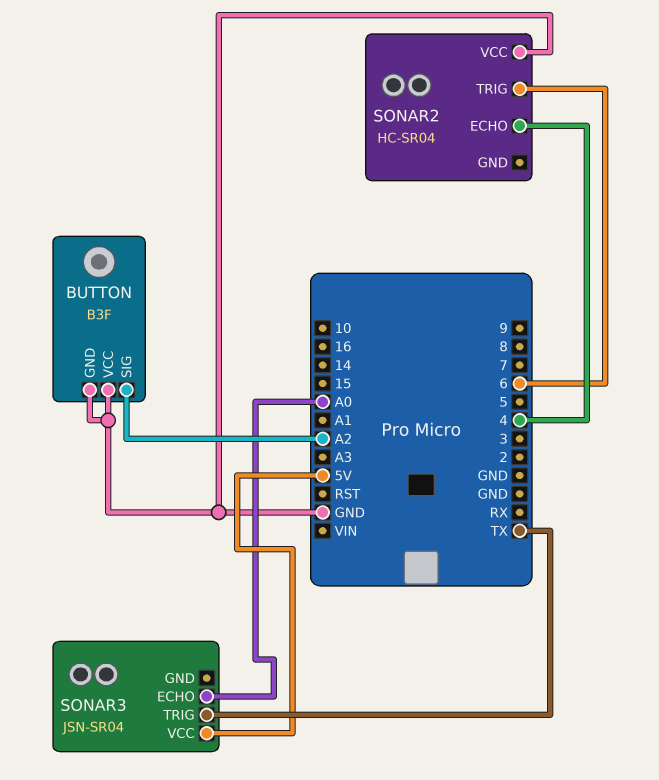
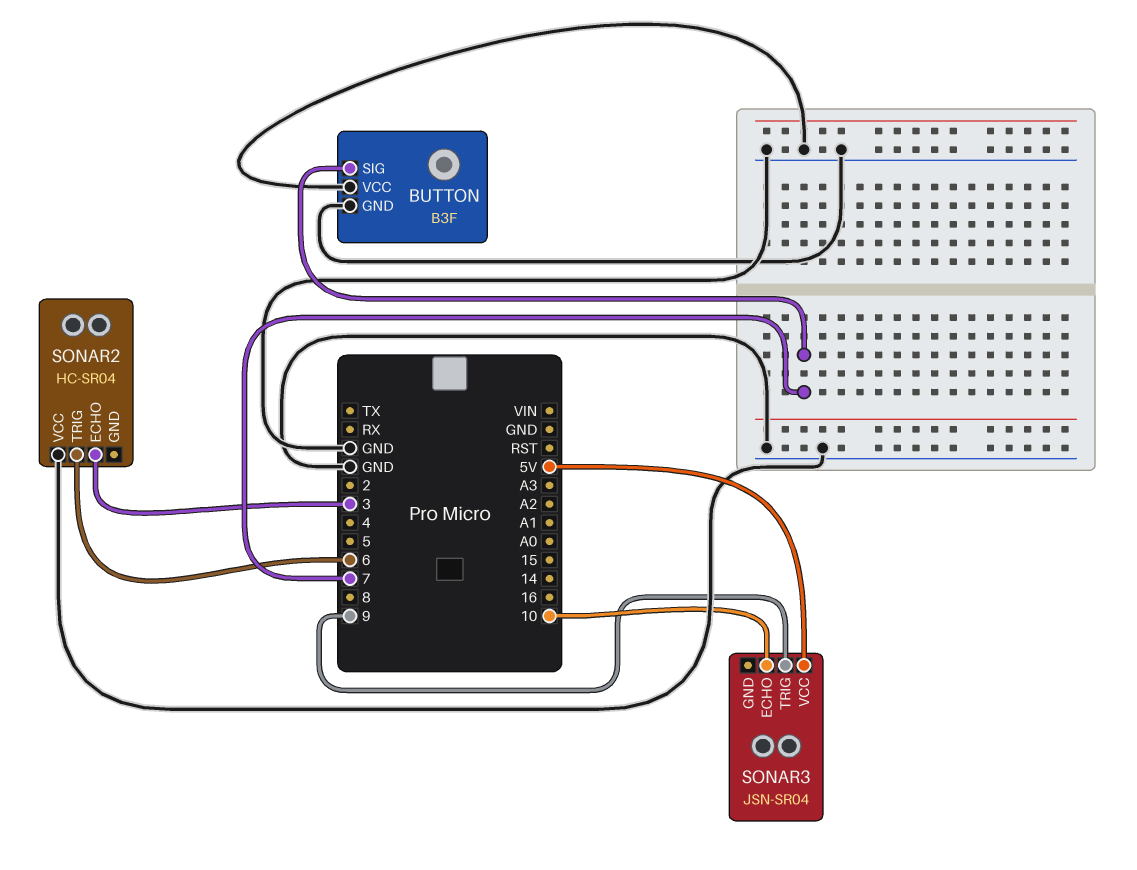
BUTTON pin SIG: A2 -> 7
SONAR2 pin ECHO: 4 -> 3
SONAR3 pin ECHO: A0 -> 10
SONAR3 pin TRIG: TX -> 9

